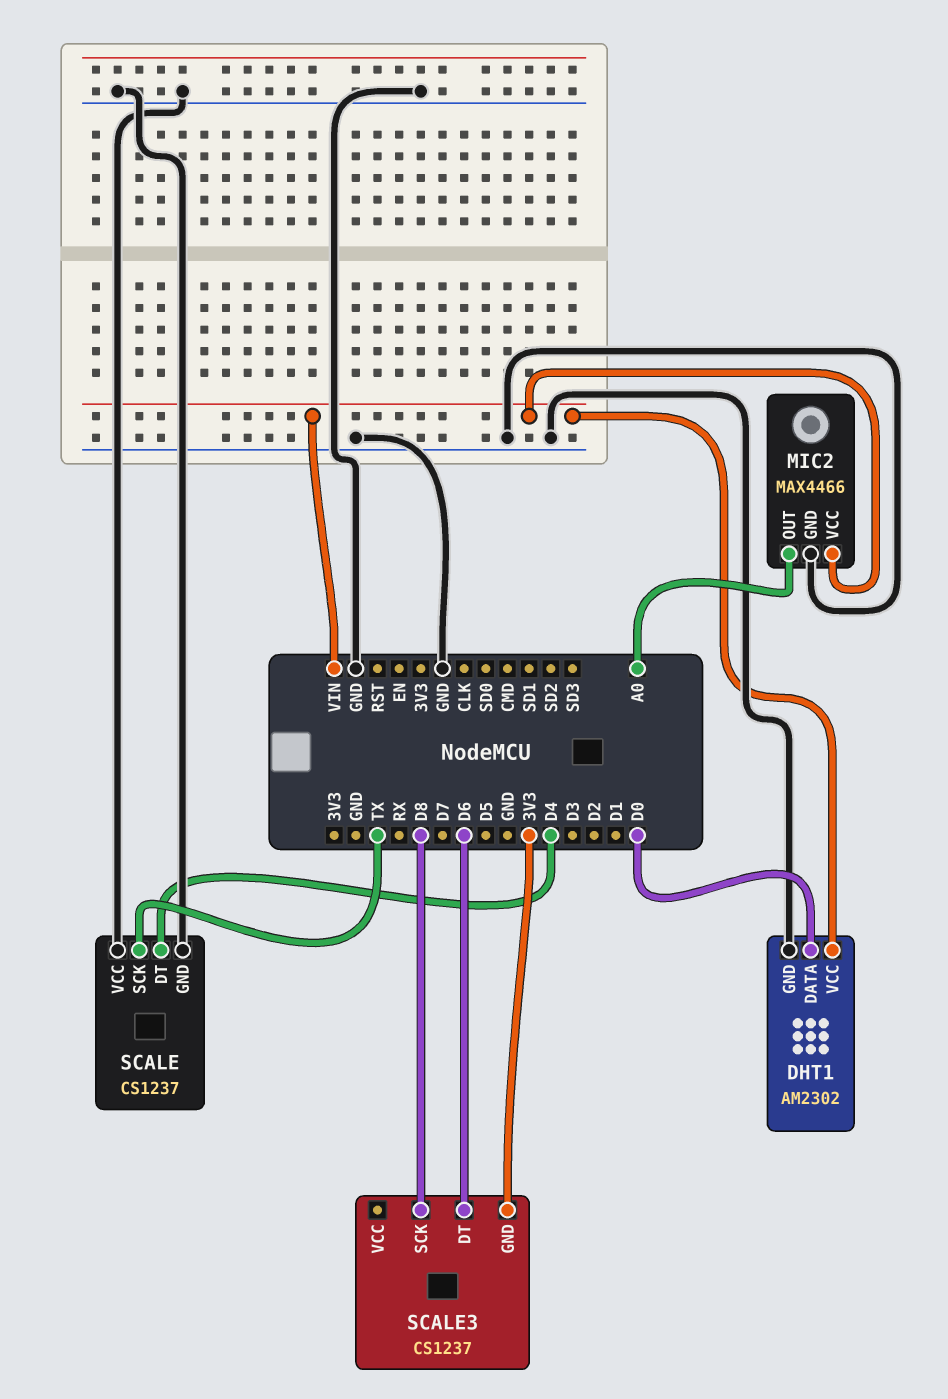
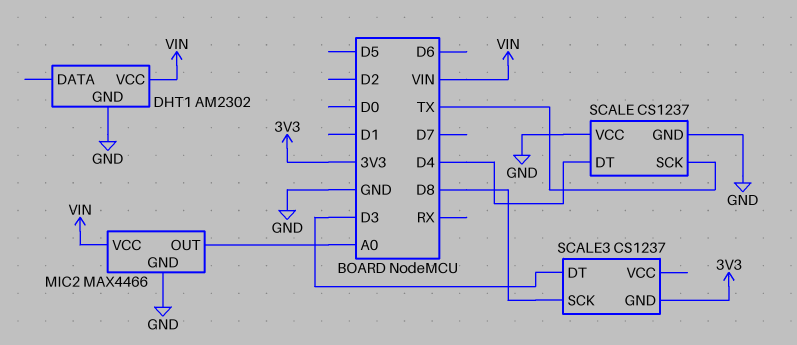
DHT1 pin DATA: D0 -> none
SCALE3 pin DT: D6 -> D3

